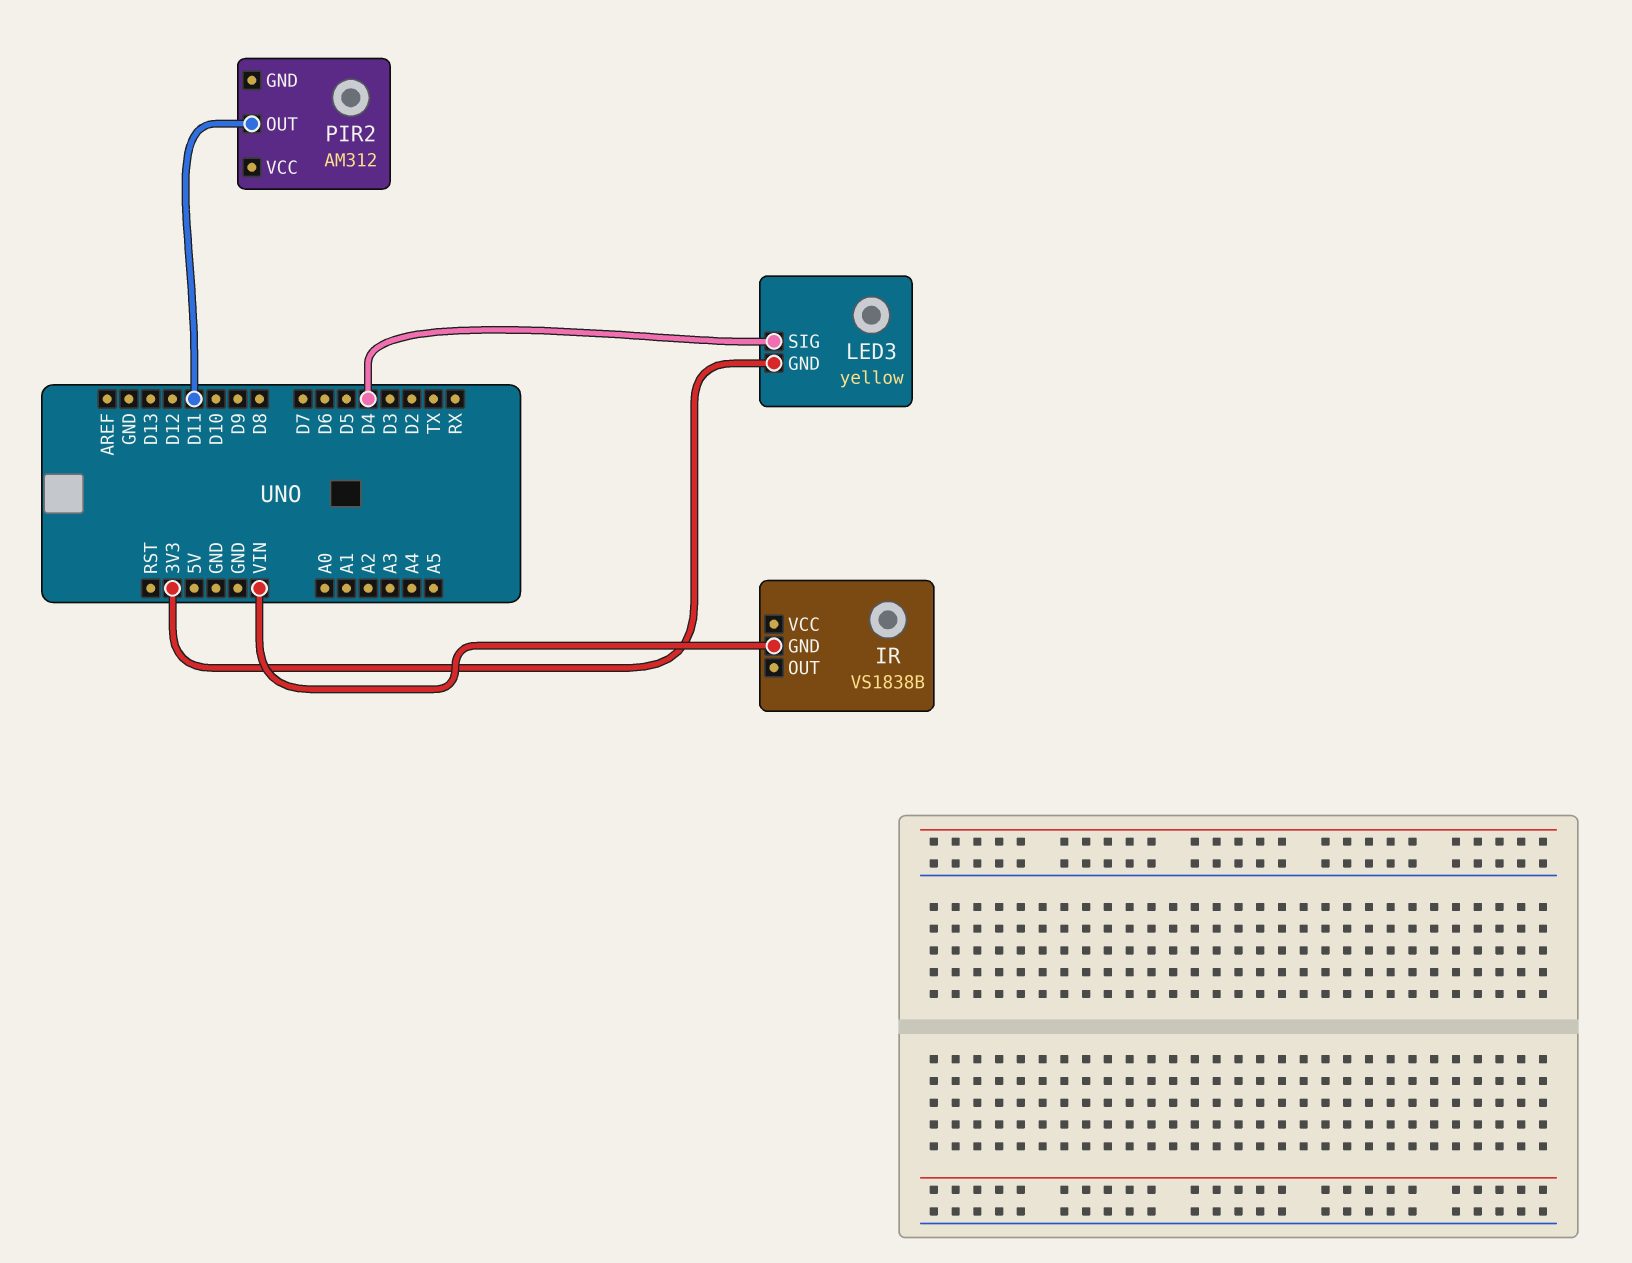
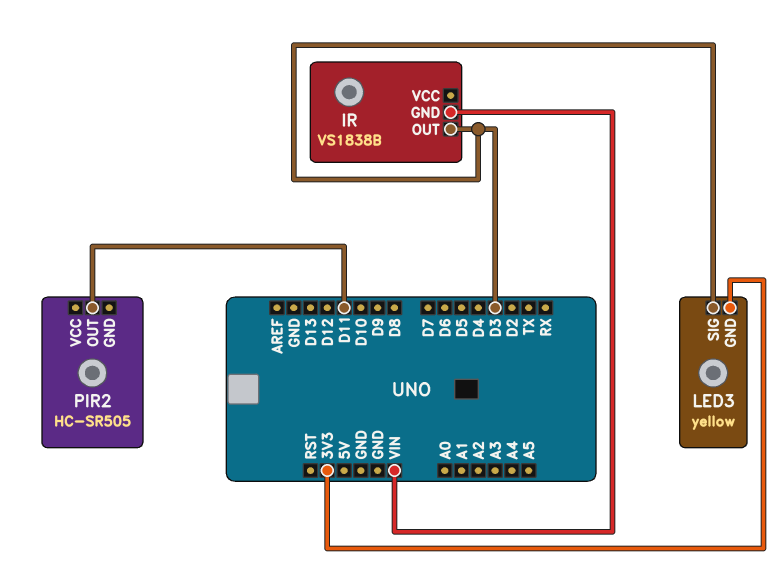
IR pin OUT: none -> D3
LED3 pin SIG: D4 -> D3
PIR2: AM312 -> HC-SR505

